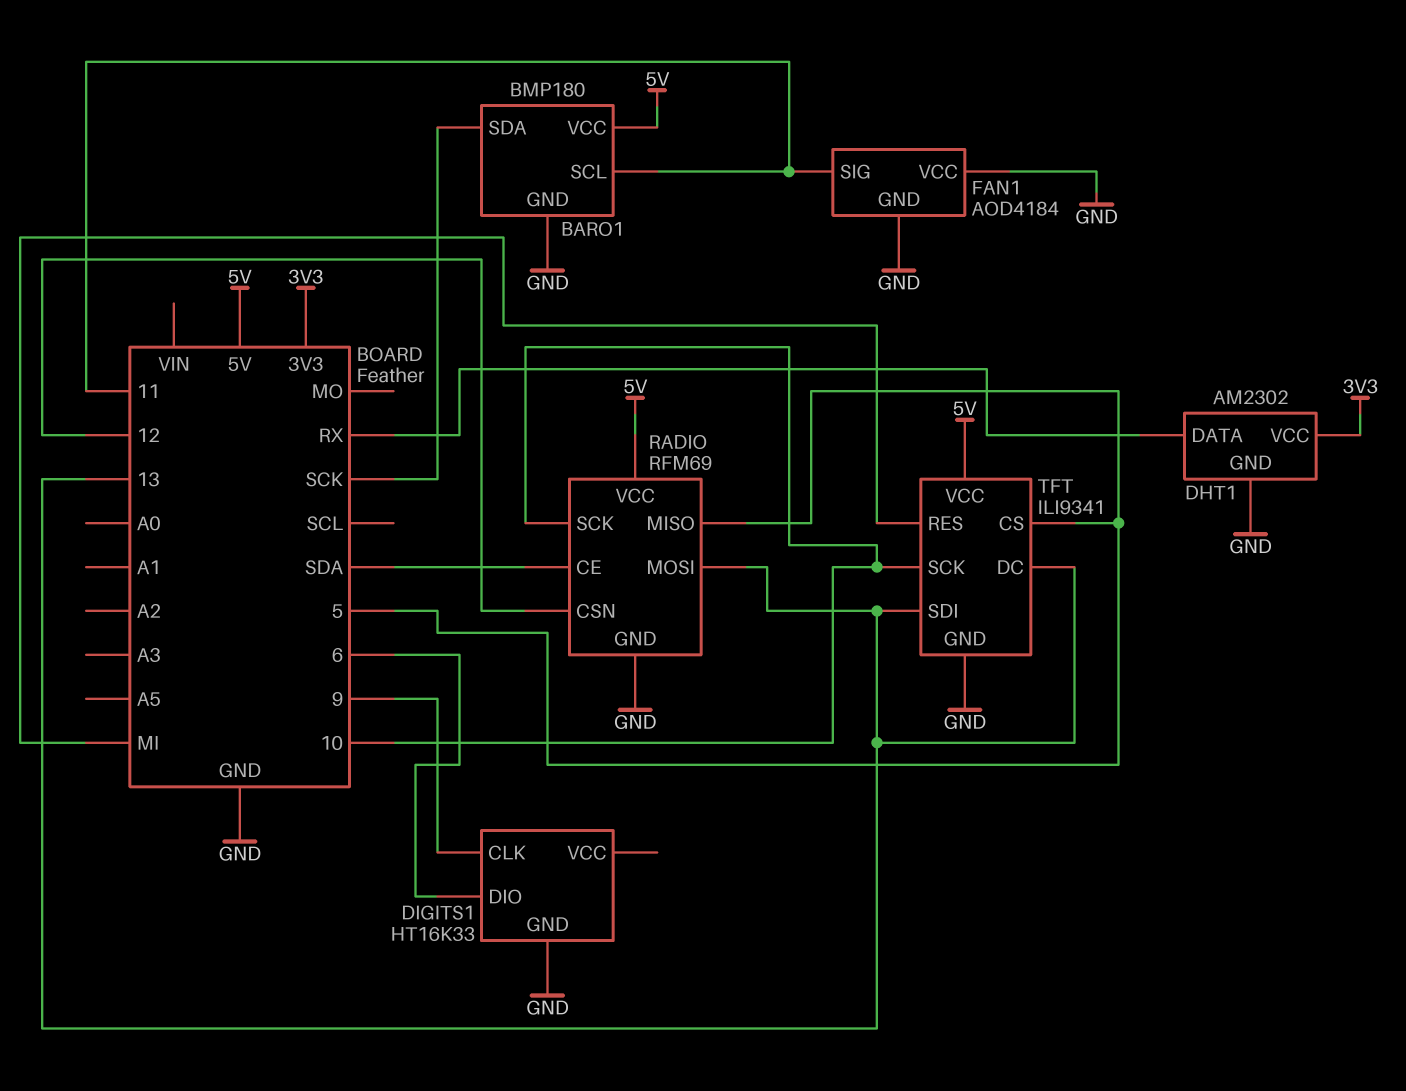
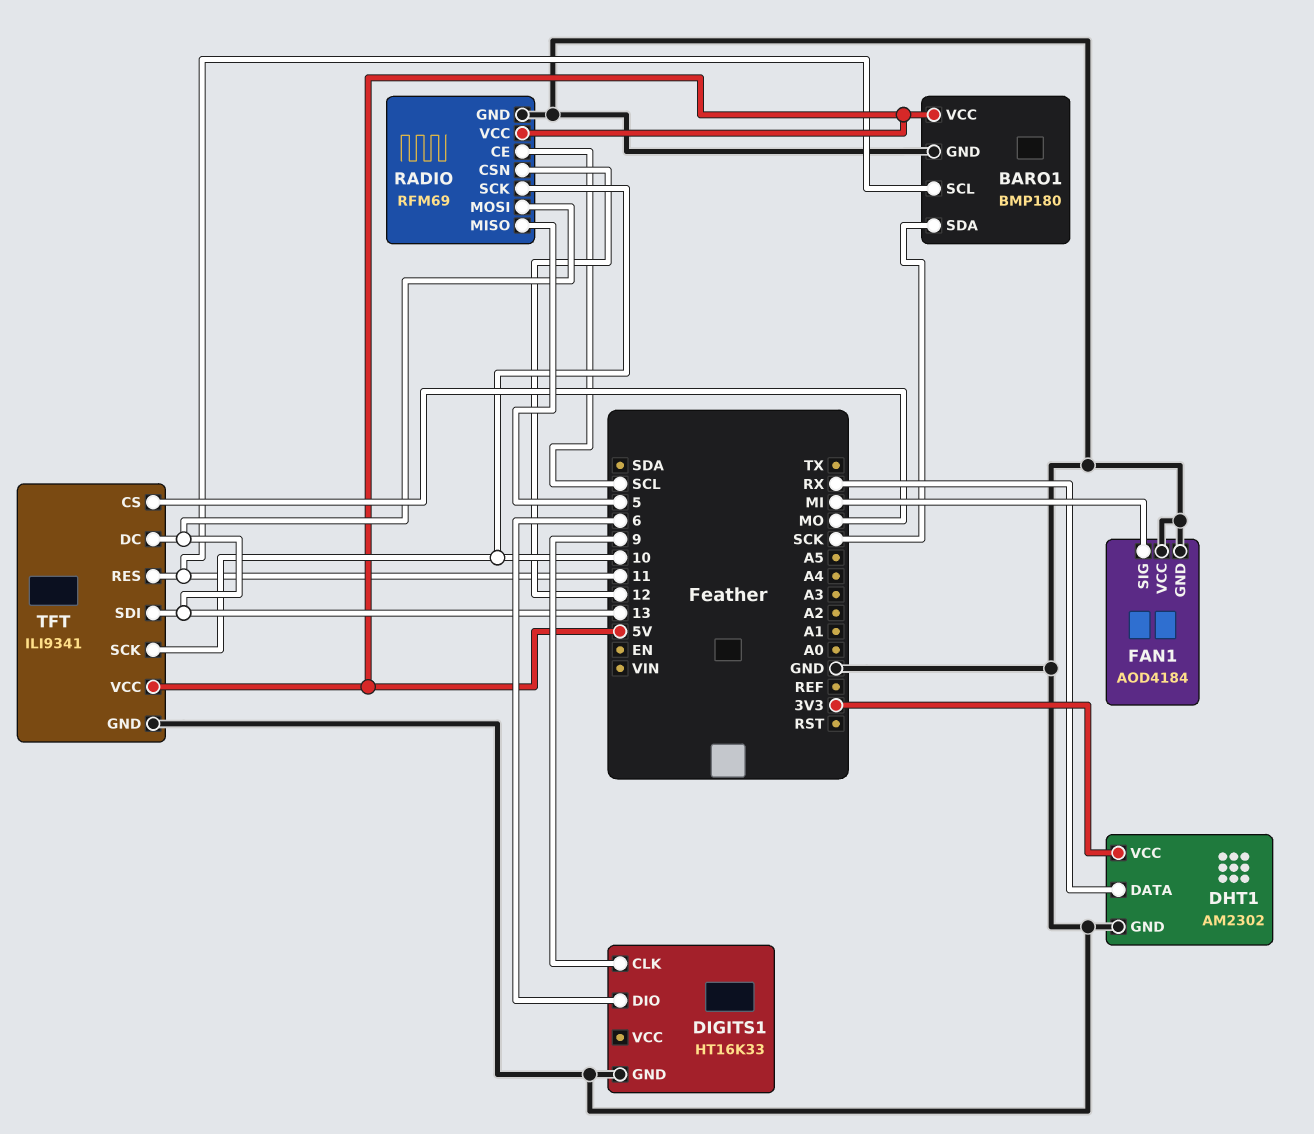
FAN1 pin SIG: 11 -> MI
RADIO pin CE: SDA -> SCL
TFT pin CS: 5 -> MO
TFT pin RES: MI -> 11

